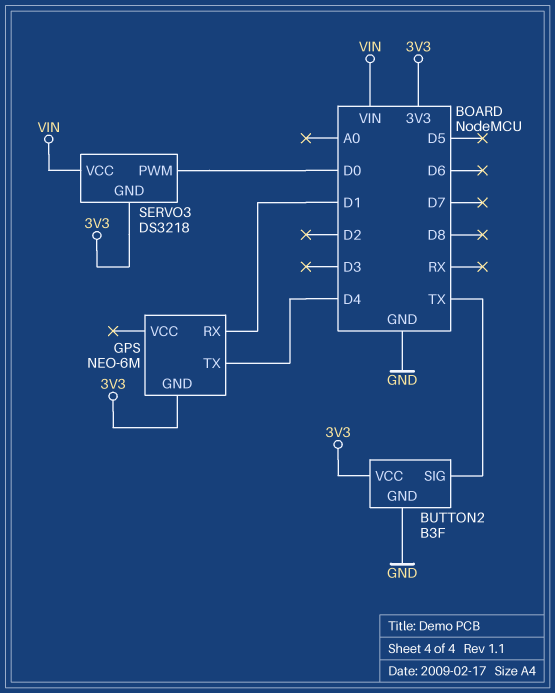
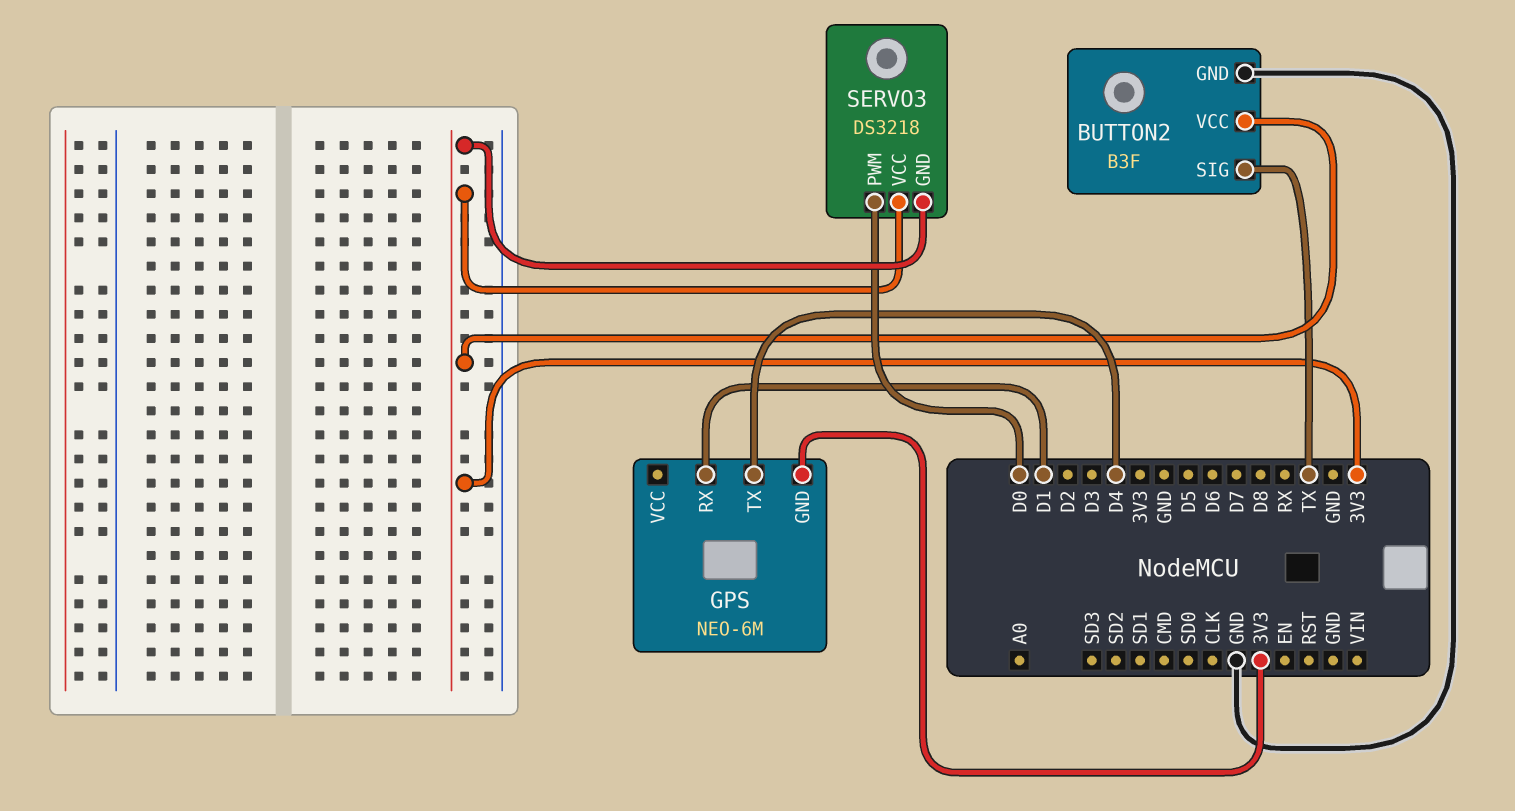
SERVO3 pin VCC: VIN -> 3V3

